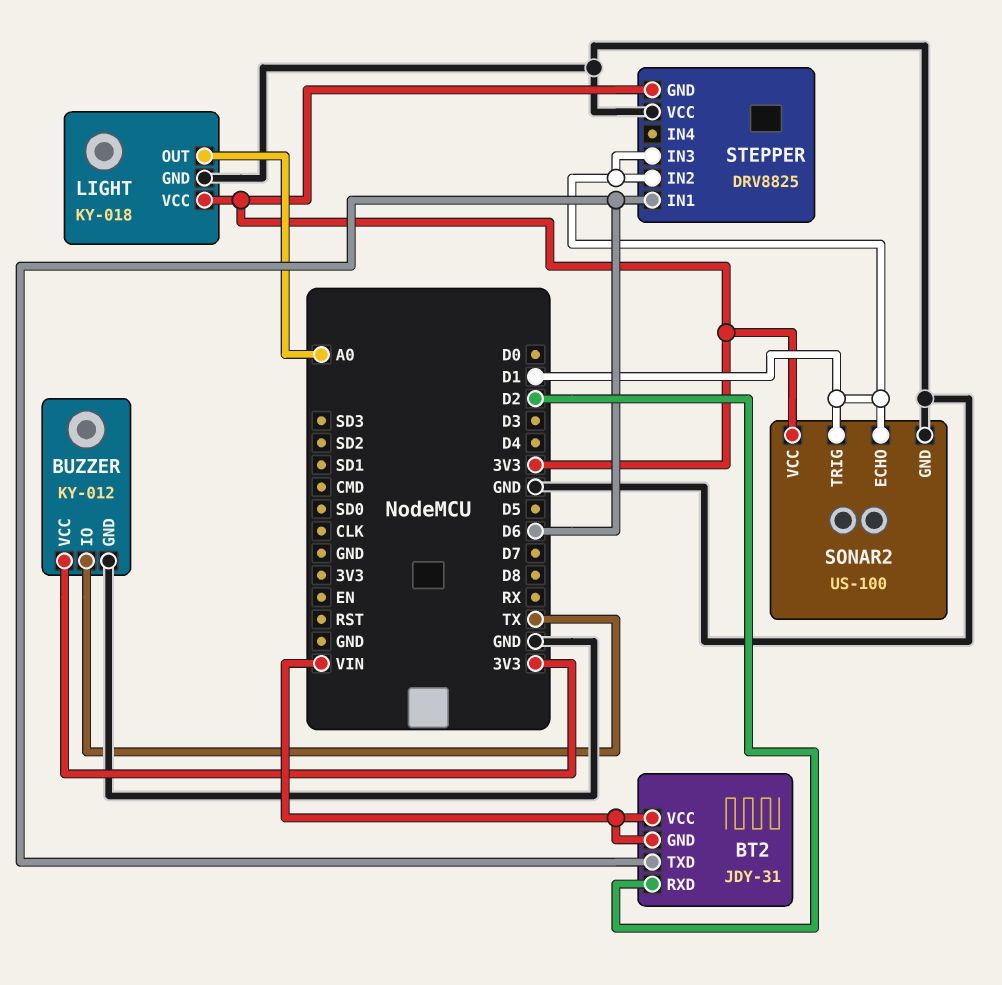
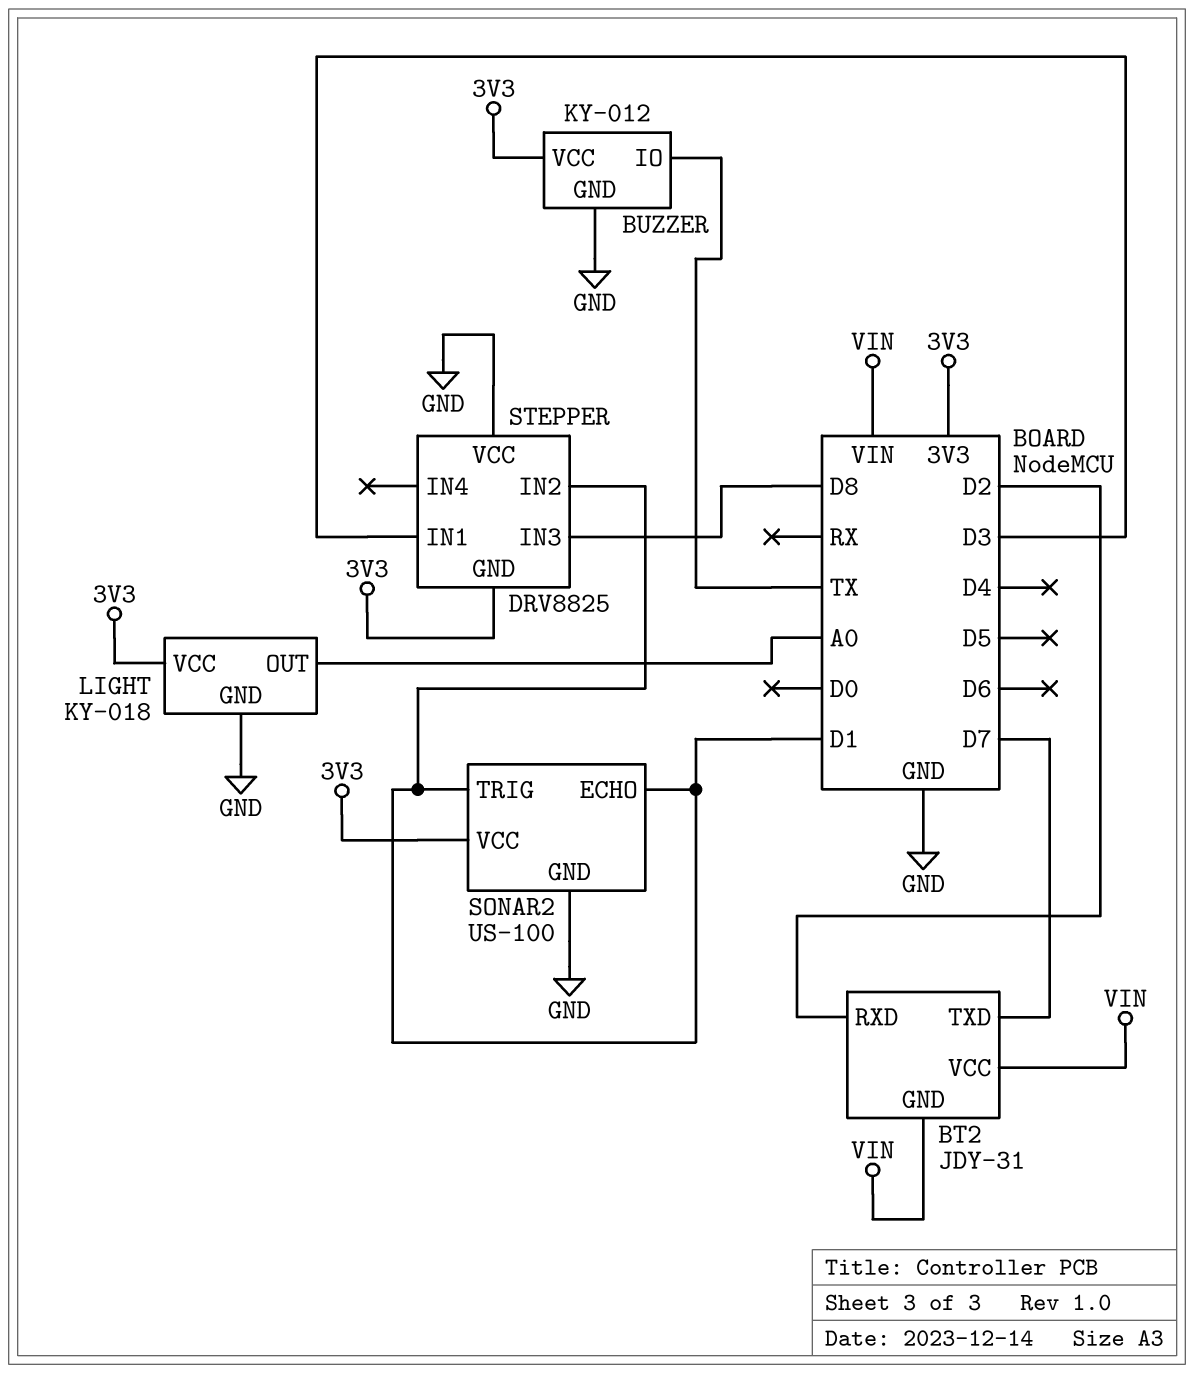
BT2 pin TXD: D6 -> D7
STEPPER pin IN1: D6 -> D3
STEPPER pin IN3: D1 -> D8

